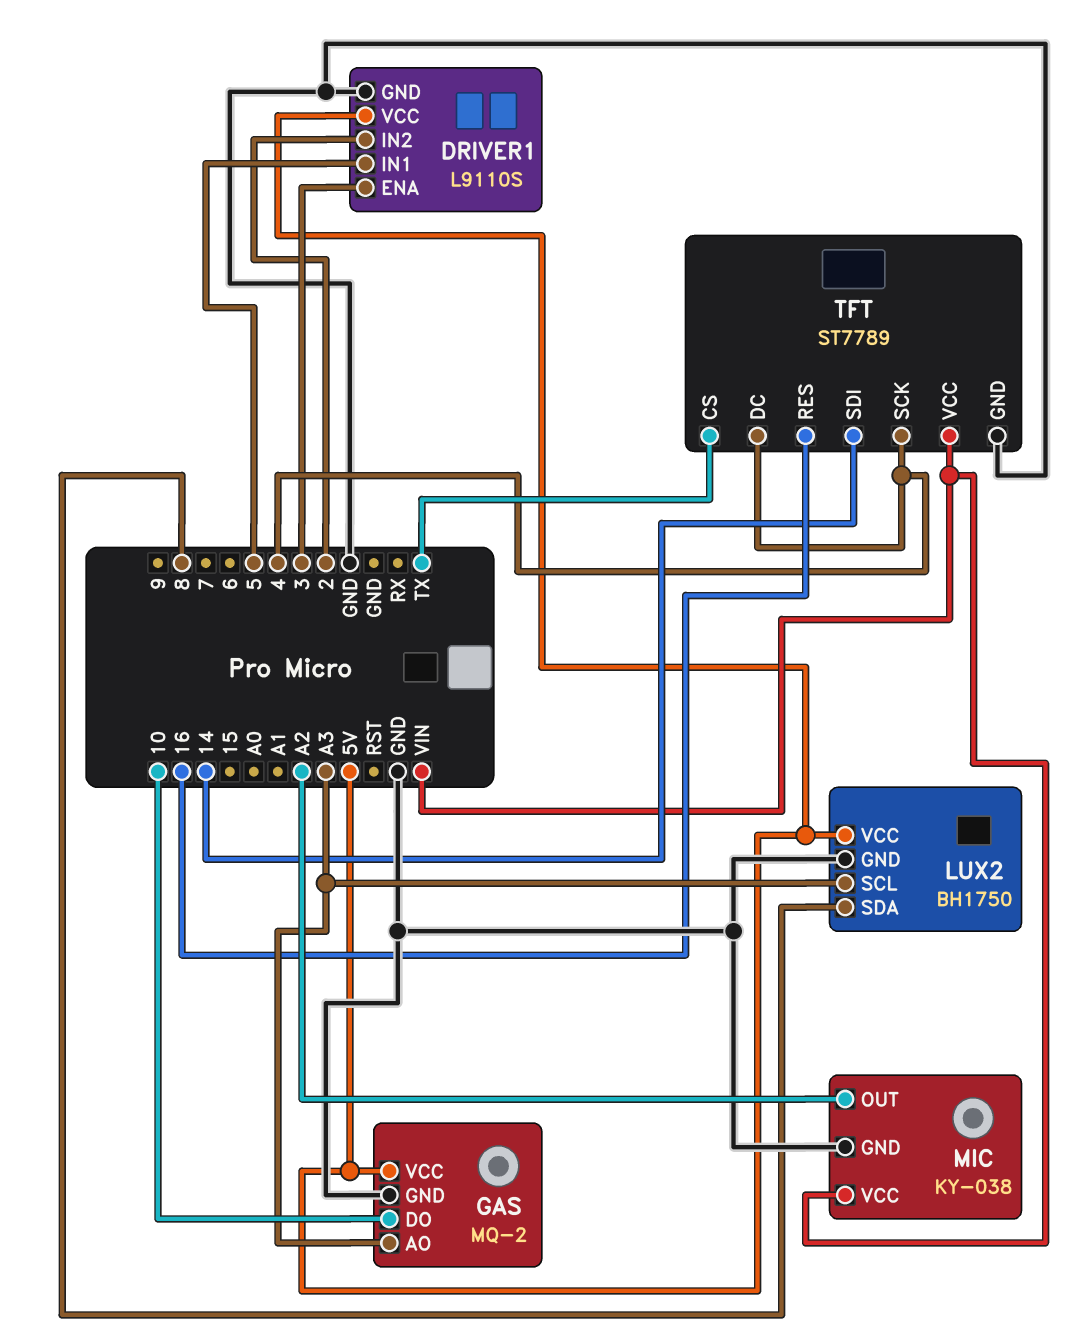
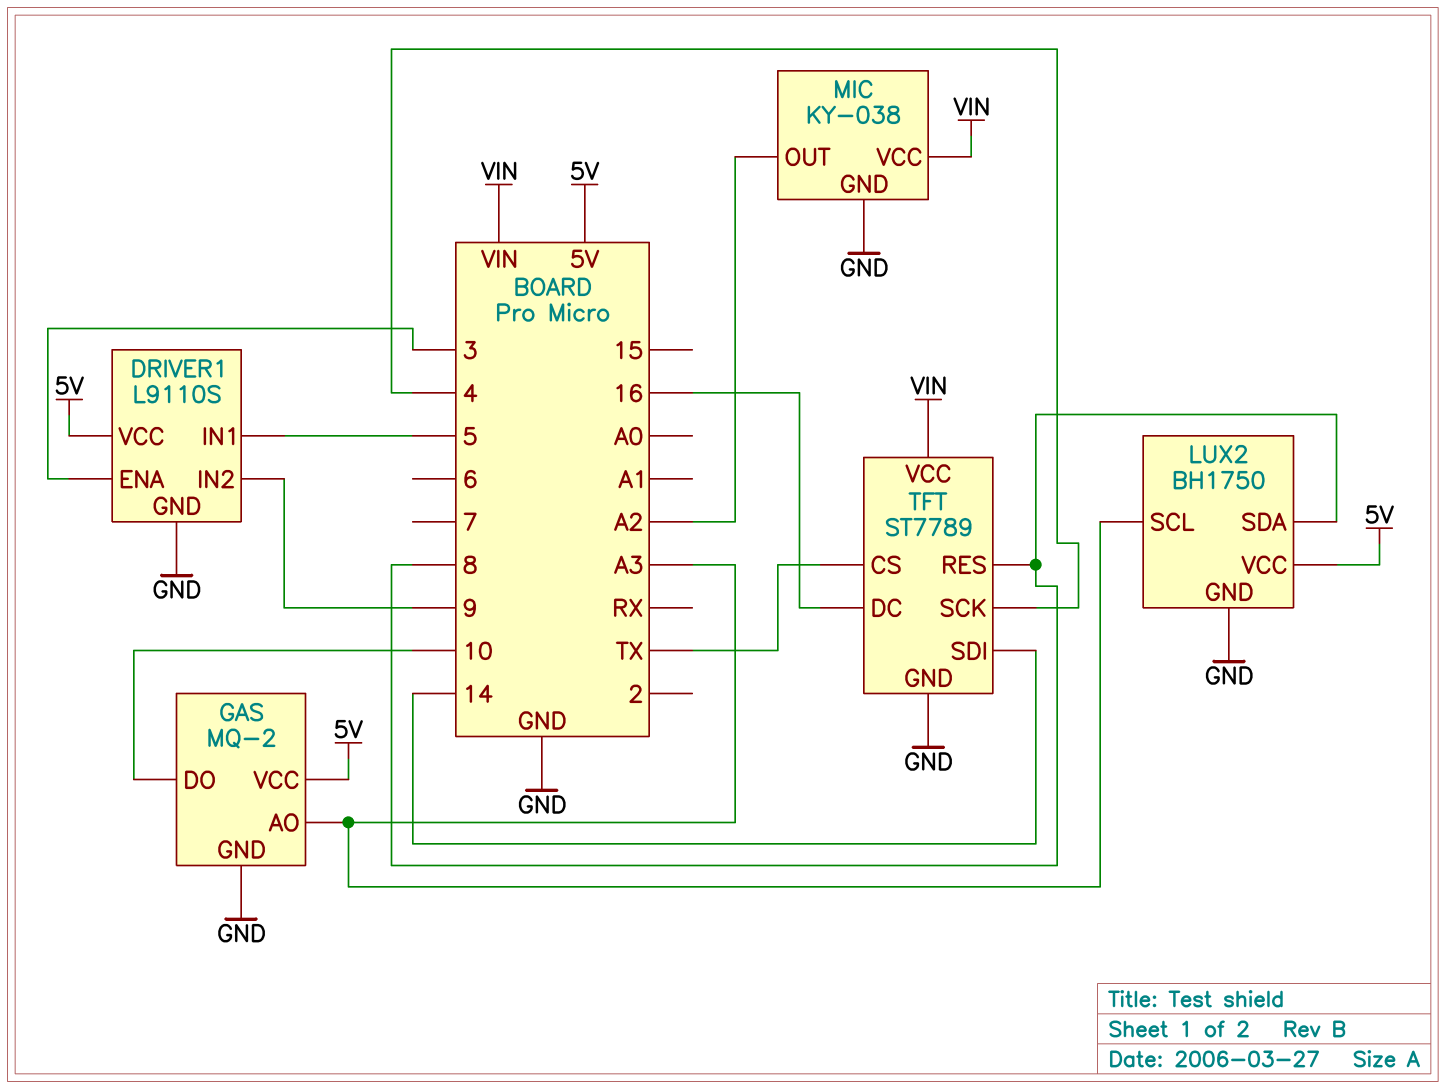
DRIVER1 pin IN2: 2 -> 9
TFT pin DC: 4 -> 16
TFT pin RES: 16 -> 8

